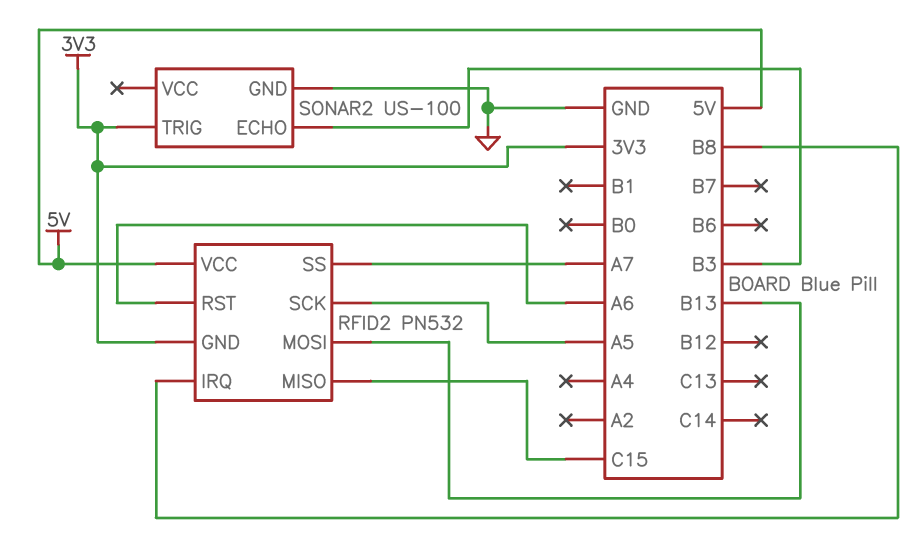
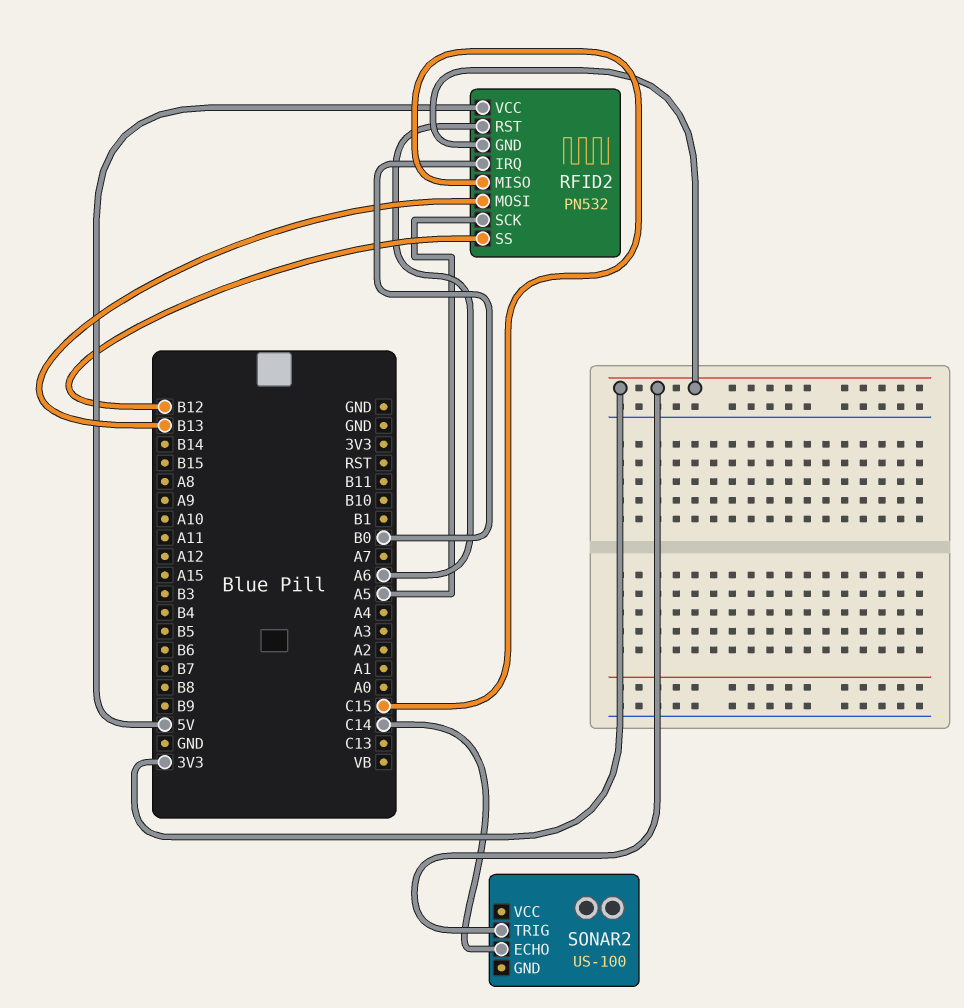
RFID2 pin IRQ: B8 -> B0
RFID2 pin SS: A7 -> B12
SONAR2 pin ECHO: B3 -> C14
SONAR2 pin GND: GND -> none

